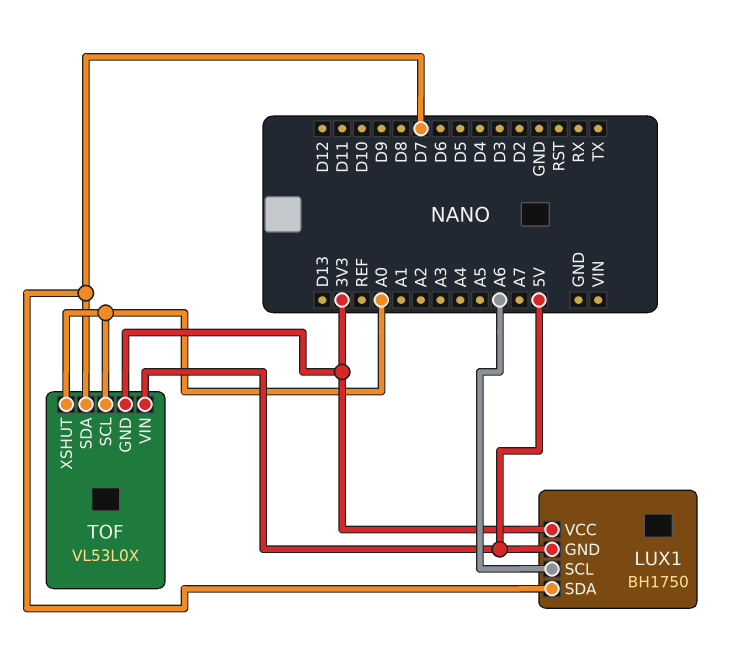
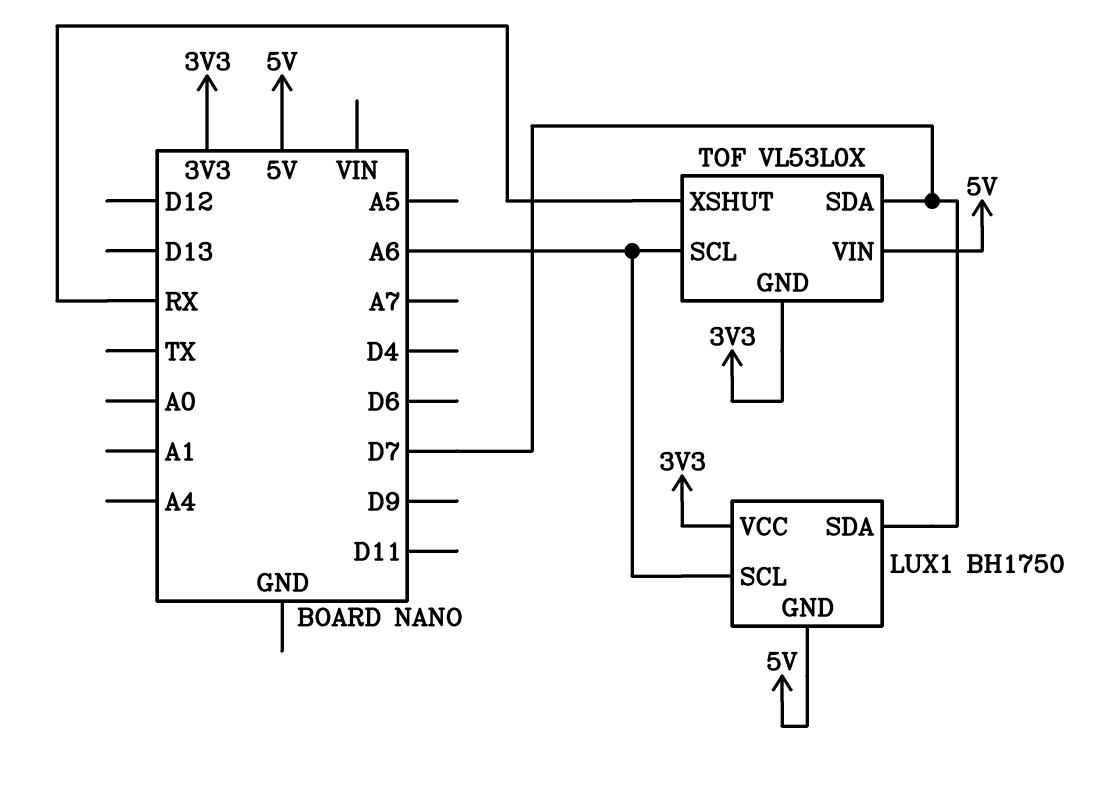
TOF pin SCL: A0 -> A6
TOF pin XSHUT: A0 -> RX

